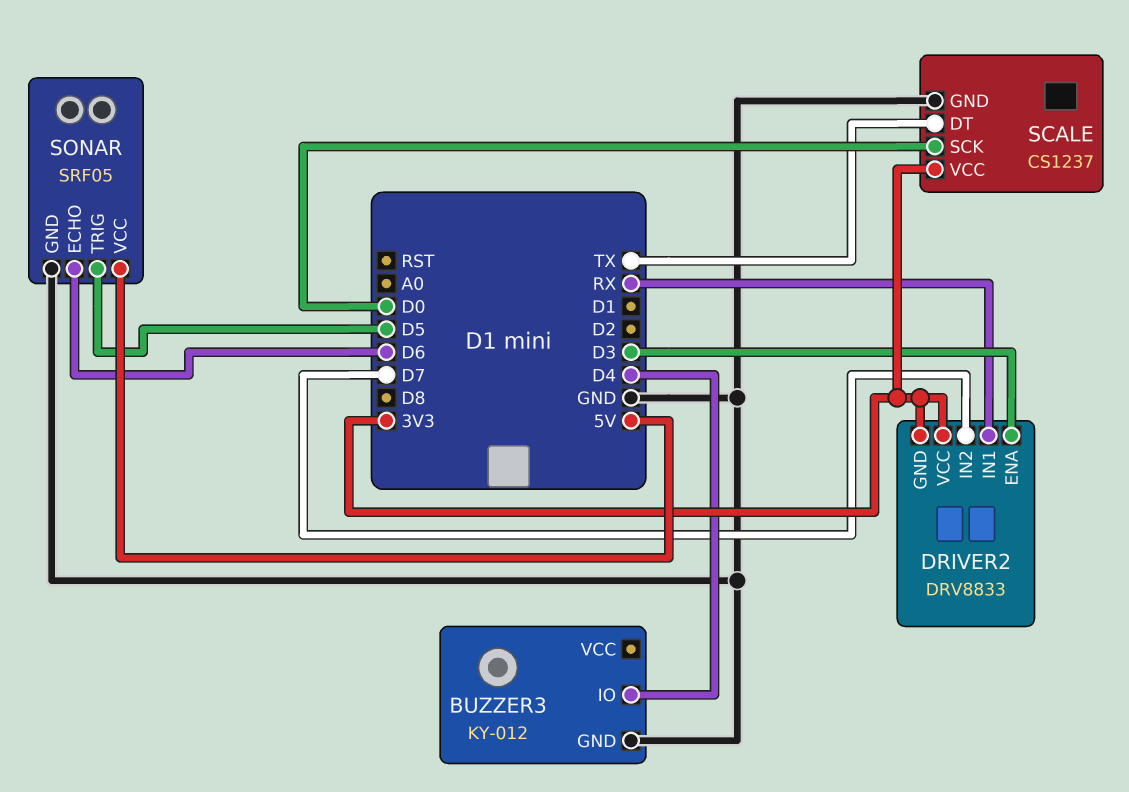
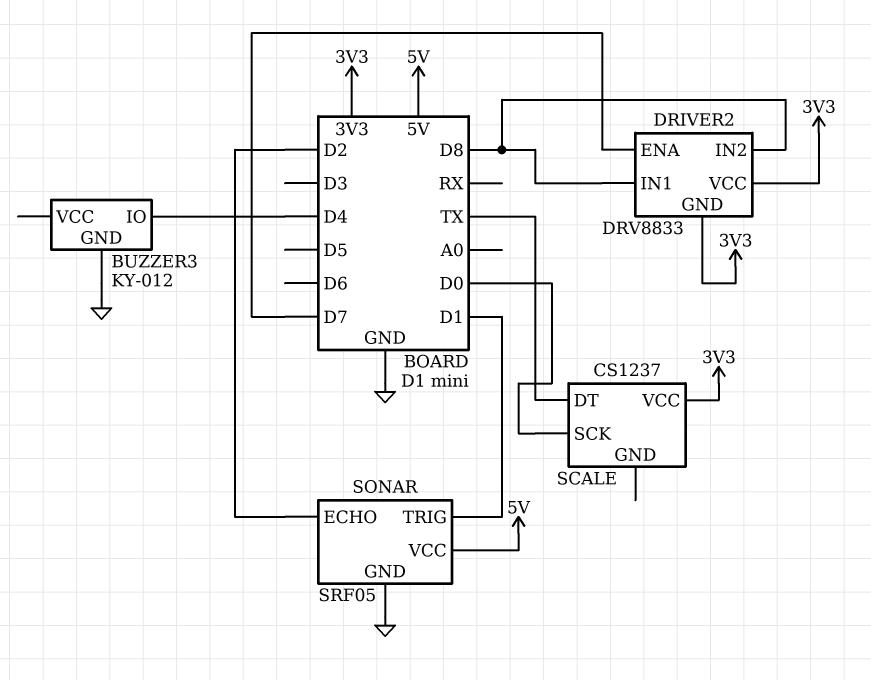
DRIVER2 pin ENA: D3 -> D7
DRIVER2 pin IN1: RX -> D8
DRIVER2 pin IN2: D7 -> D8
SCALE pin GND: GND -> none
SONAR pin ECHO: D6 -> D2
SONAR pin TRIG: D5 -> D1

